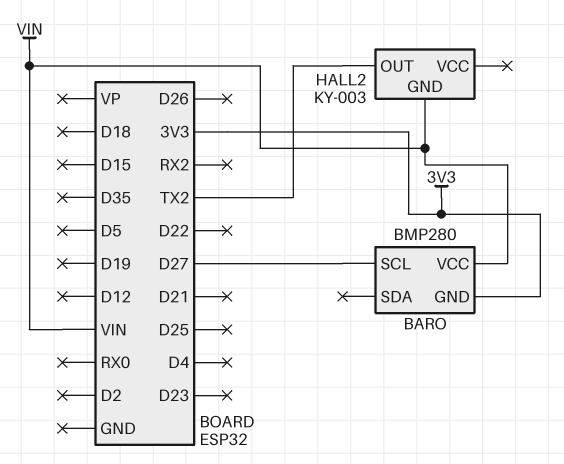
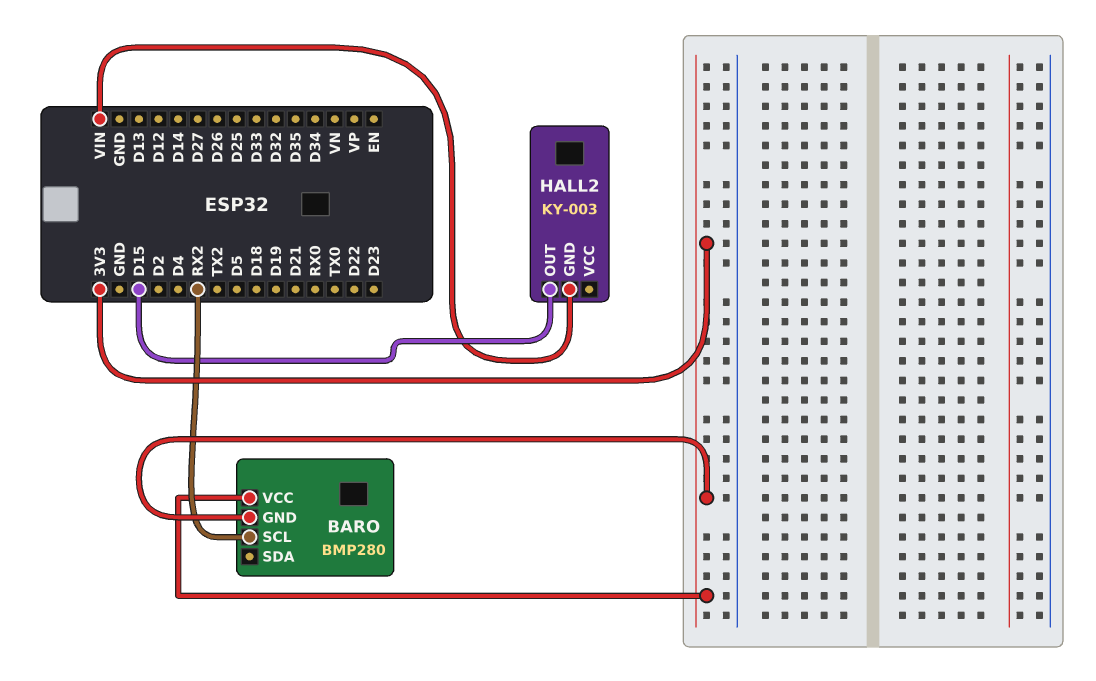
BARO pin SCL: D27 -> RX2
BARO pin VCC: VIN -> 3V3
HALL2 pin OUT: TX2 -> D15

